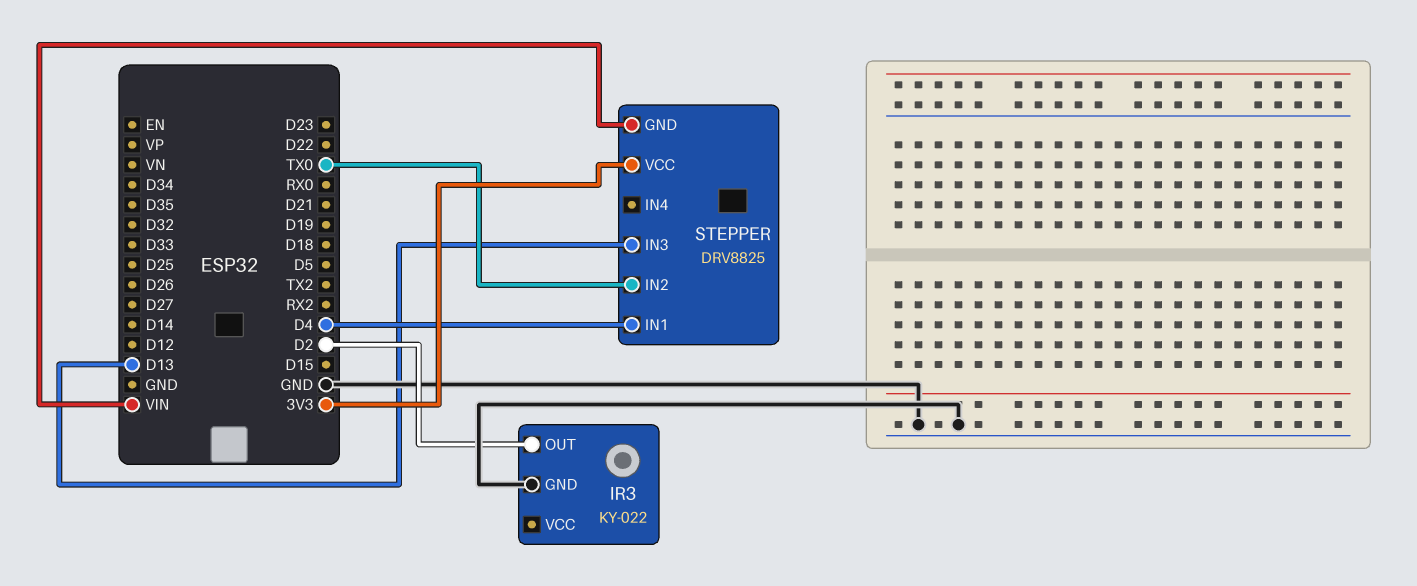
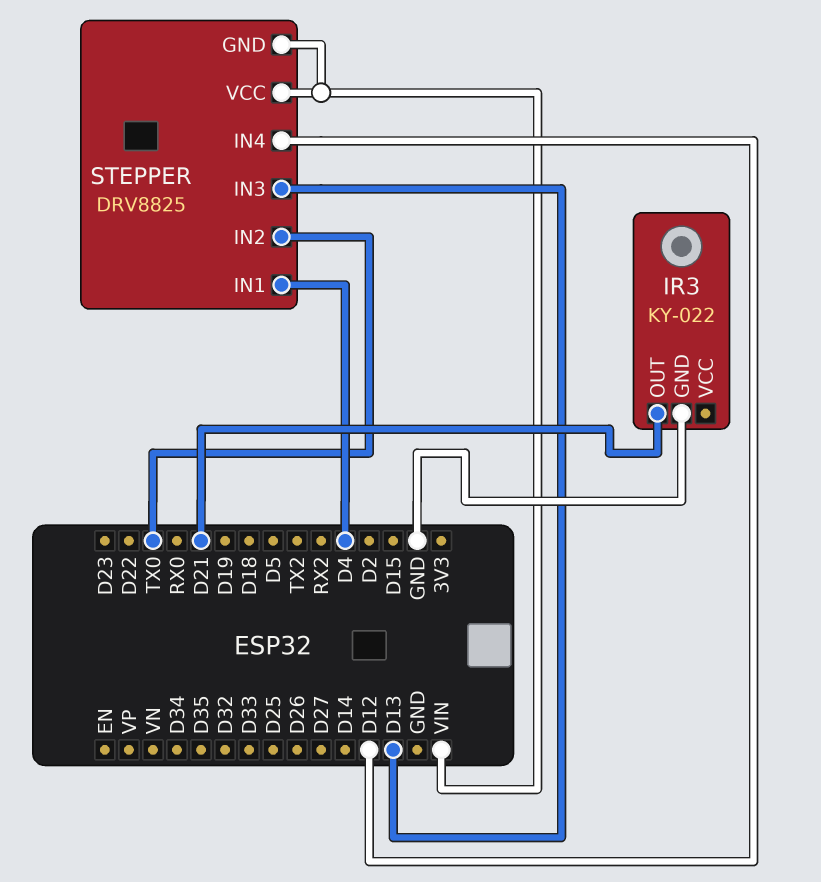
IR3 pin OUT: D2 -> D21
STEPPER pin IN4: none -> D12
STEPPER pin VCC: 3V3 -> VIN

